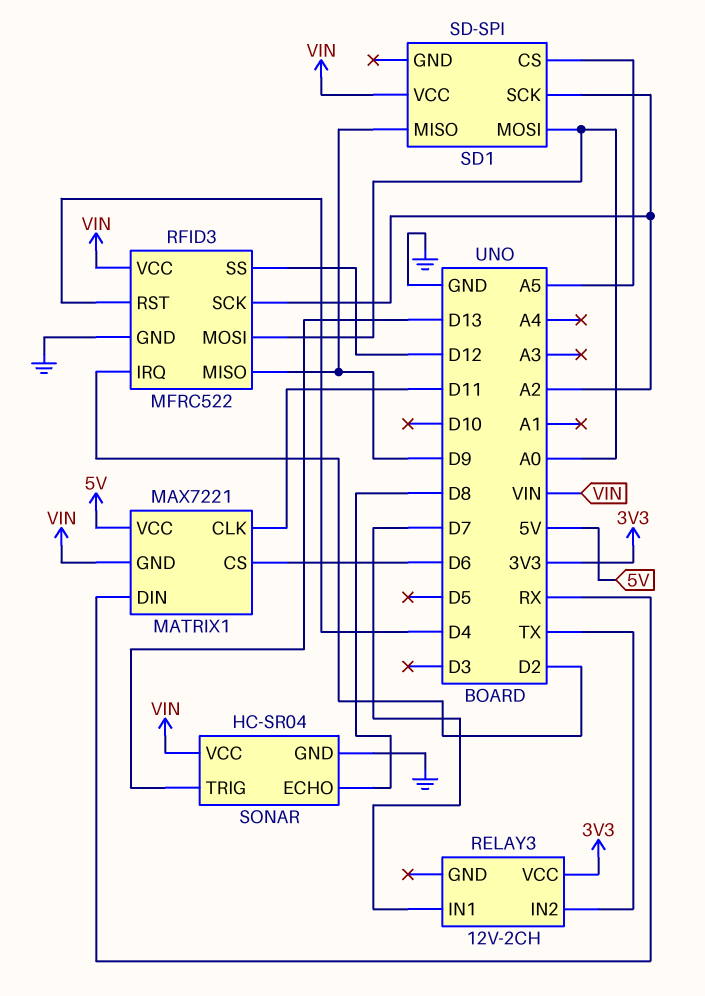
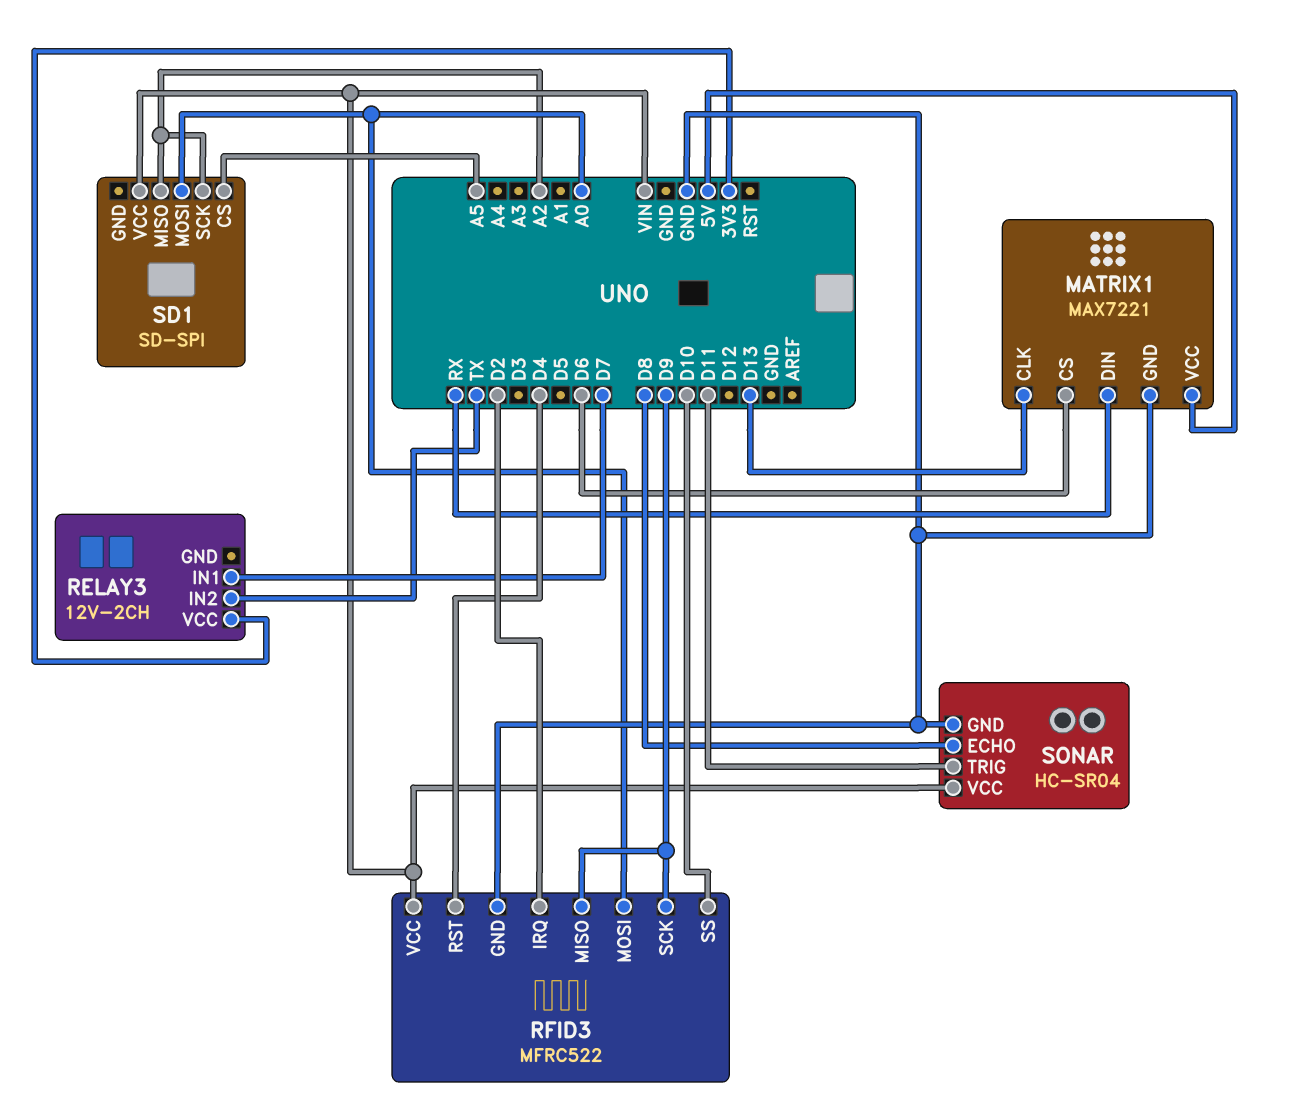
MATRIX1 pin CLK: D11 -> D13
MATRIX1 pin GND: VIN -> GND
RFID3 pin SCK: A2 -> D9
RFID3 pin SS: D12 -> D10
SD1 pin MISO: D9 -> A2
SONAR pin TRIG: D13 -> D11

